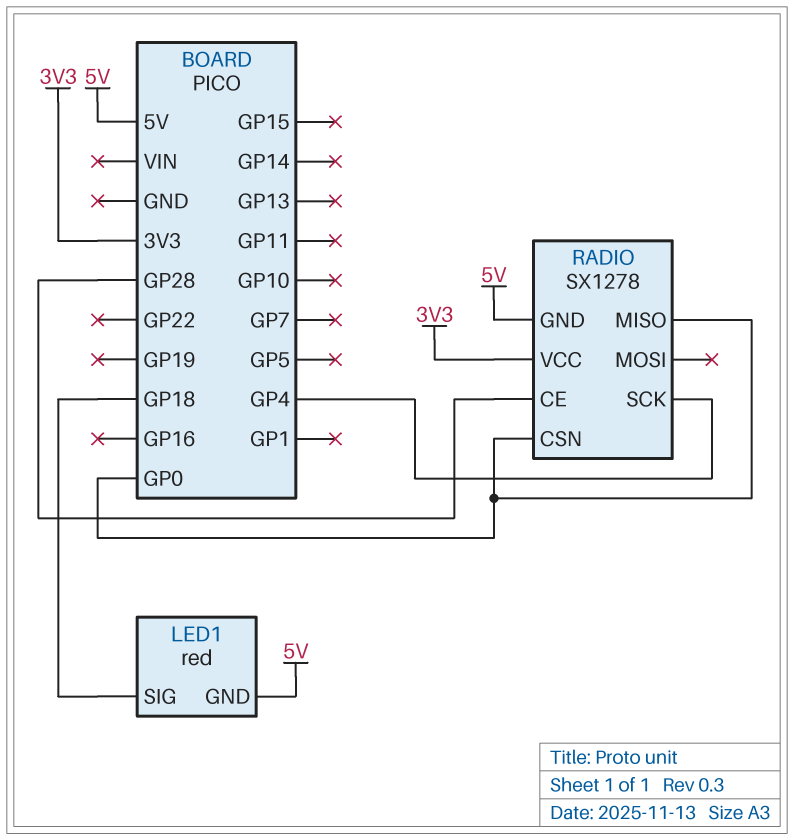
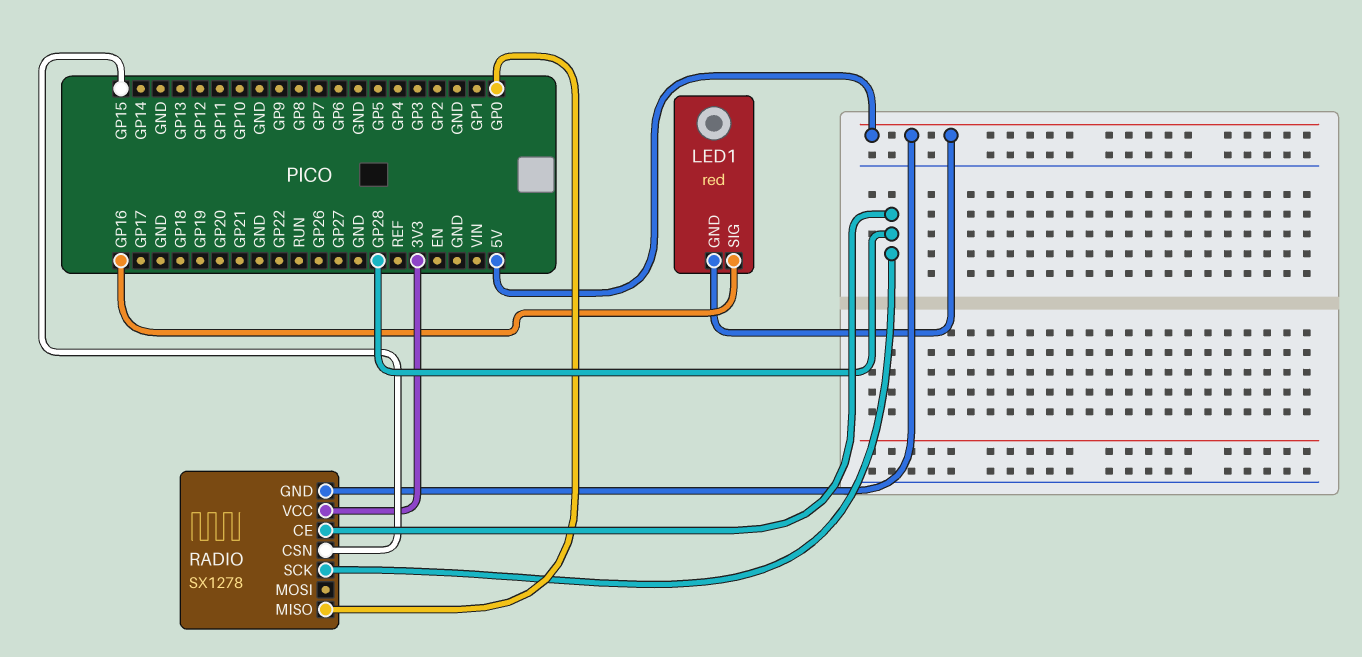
LED1 pin SIG: GP18 -> GP16
RADIO pin CSN: GP0 -> GP15
RADIO pin SCK: GP4 -> GP28

